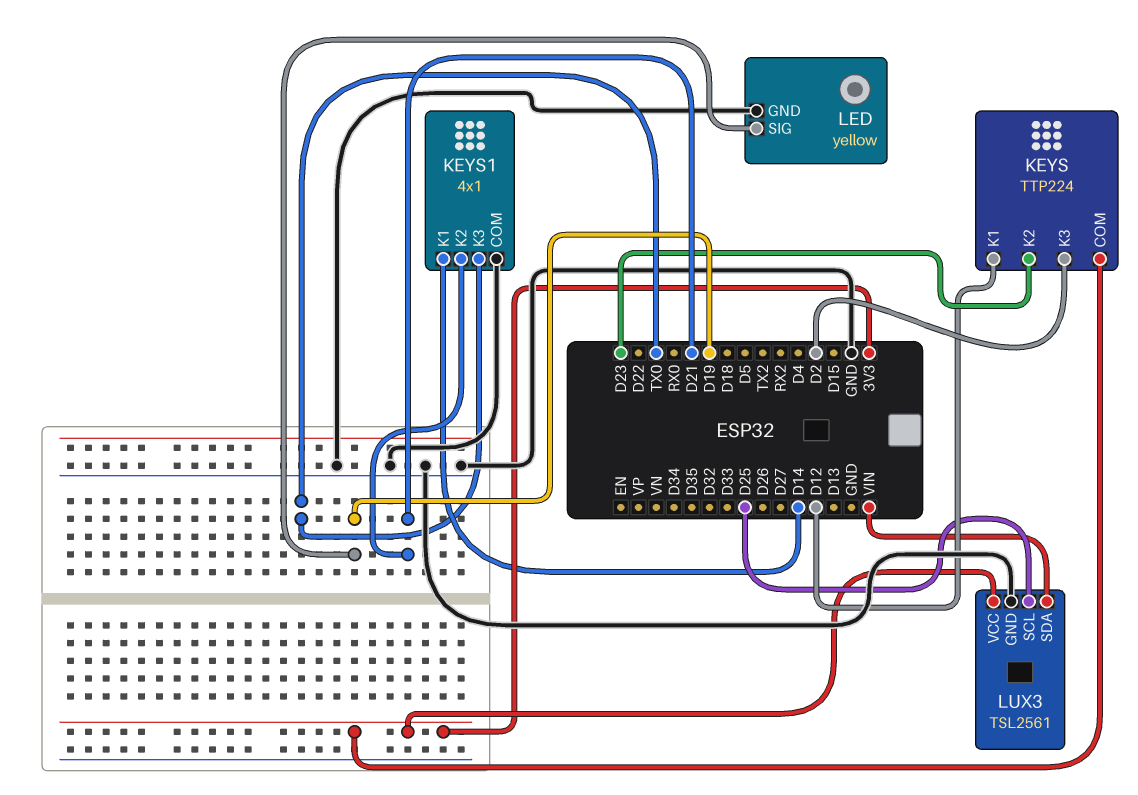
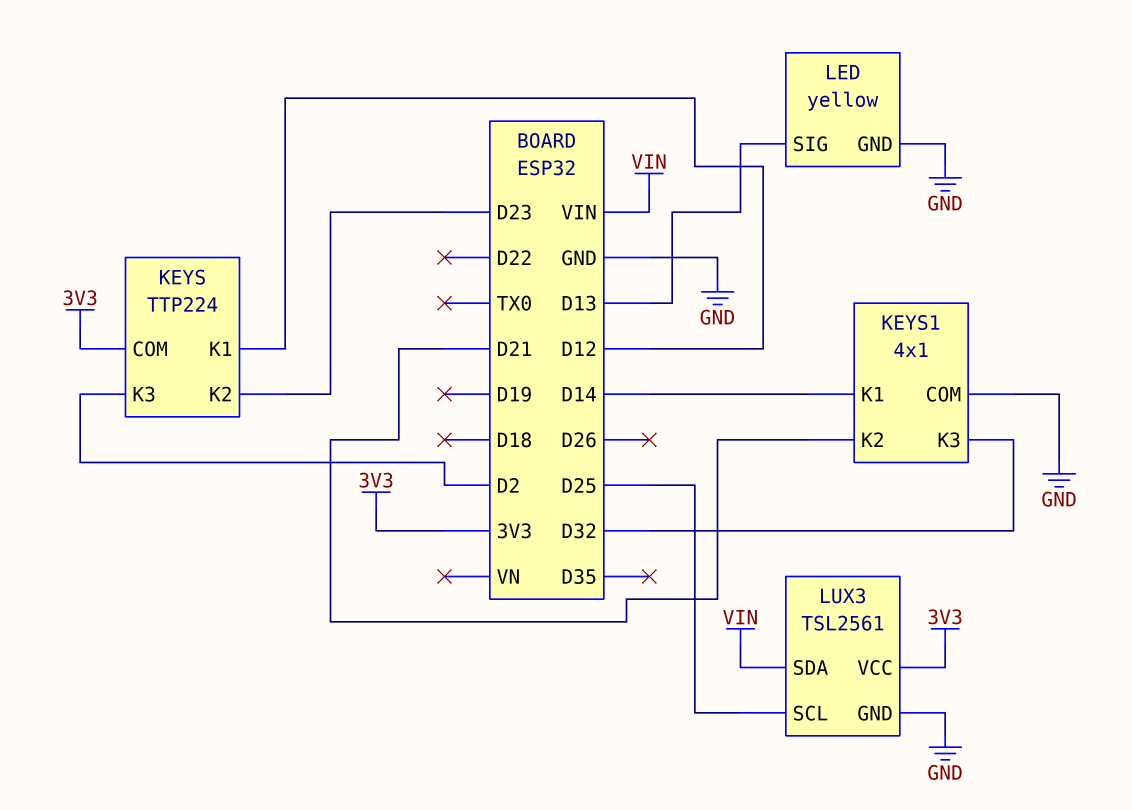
KEYS1 pin K3: TX0 -> D32
LED pin SIG: D19 -> D13

